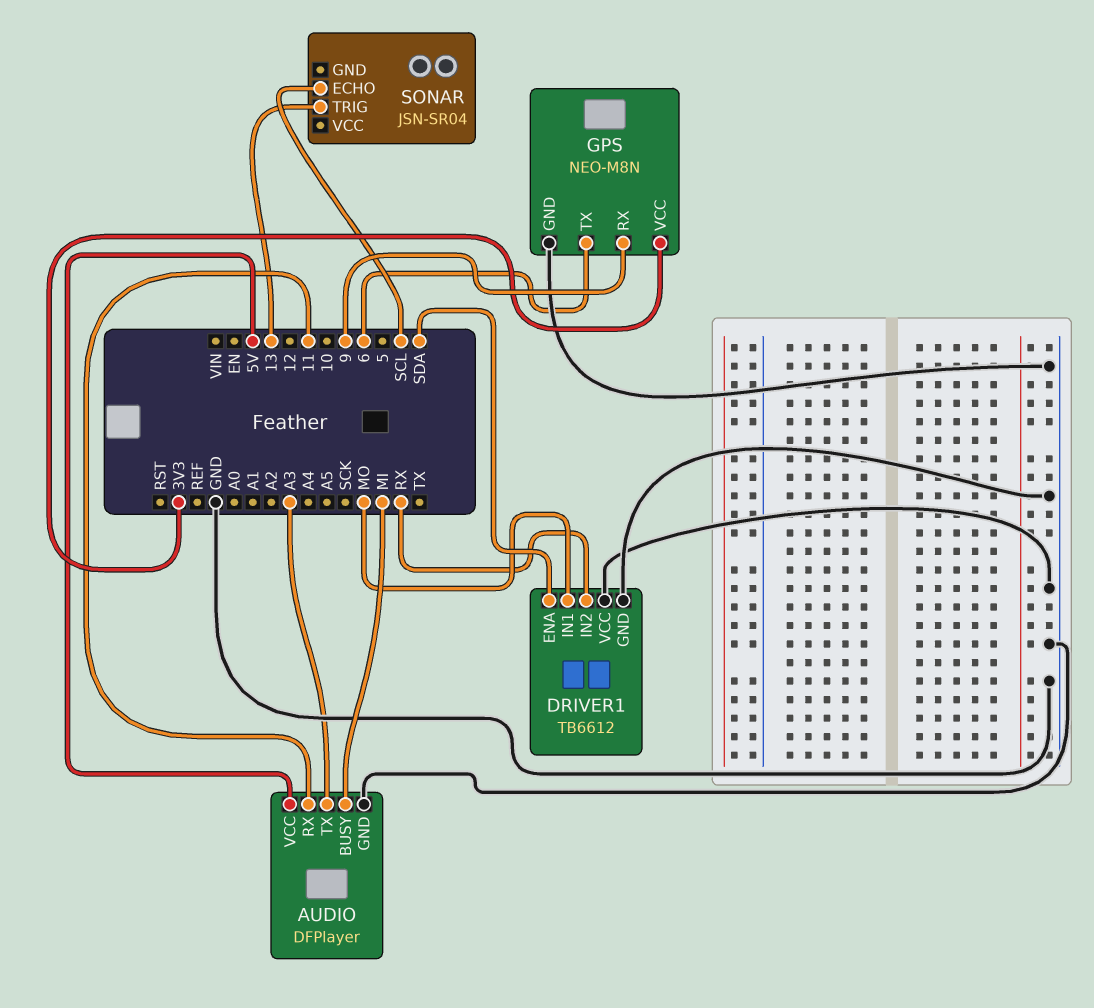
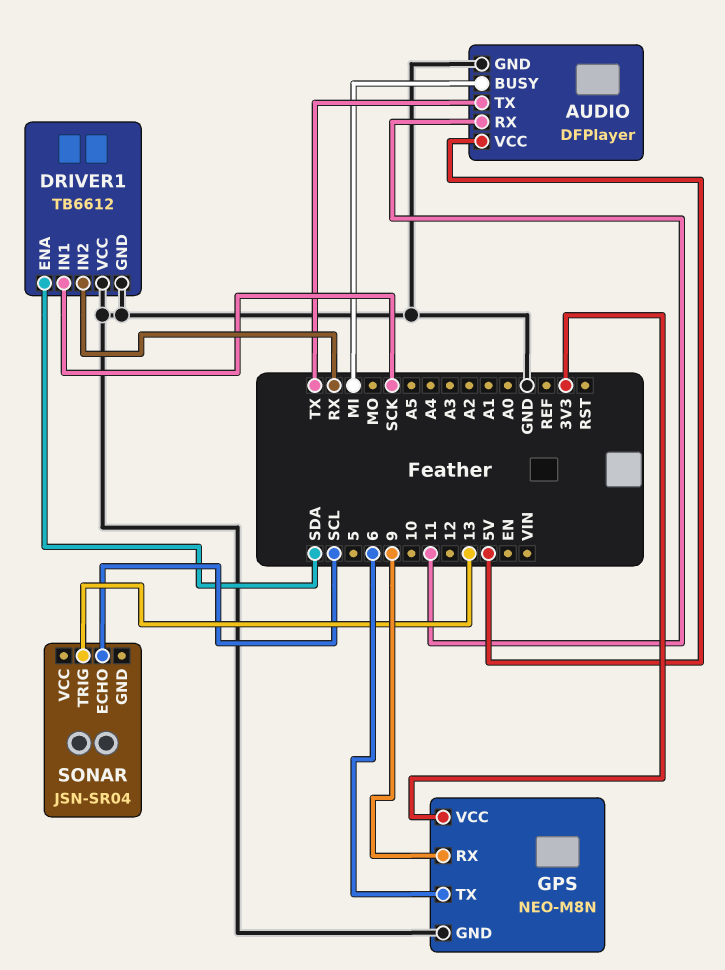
AUDIO pin TX: A3 -> TX
DRIVER1 pin IN1: MO -> SCK

